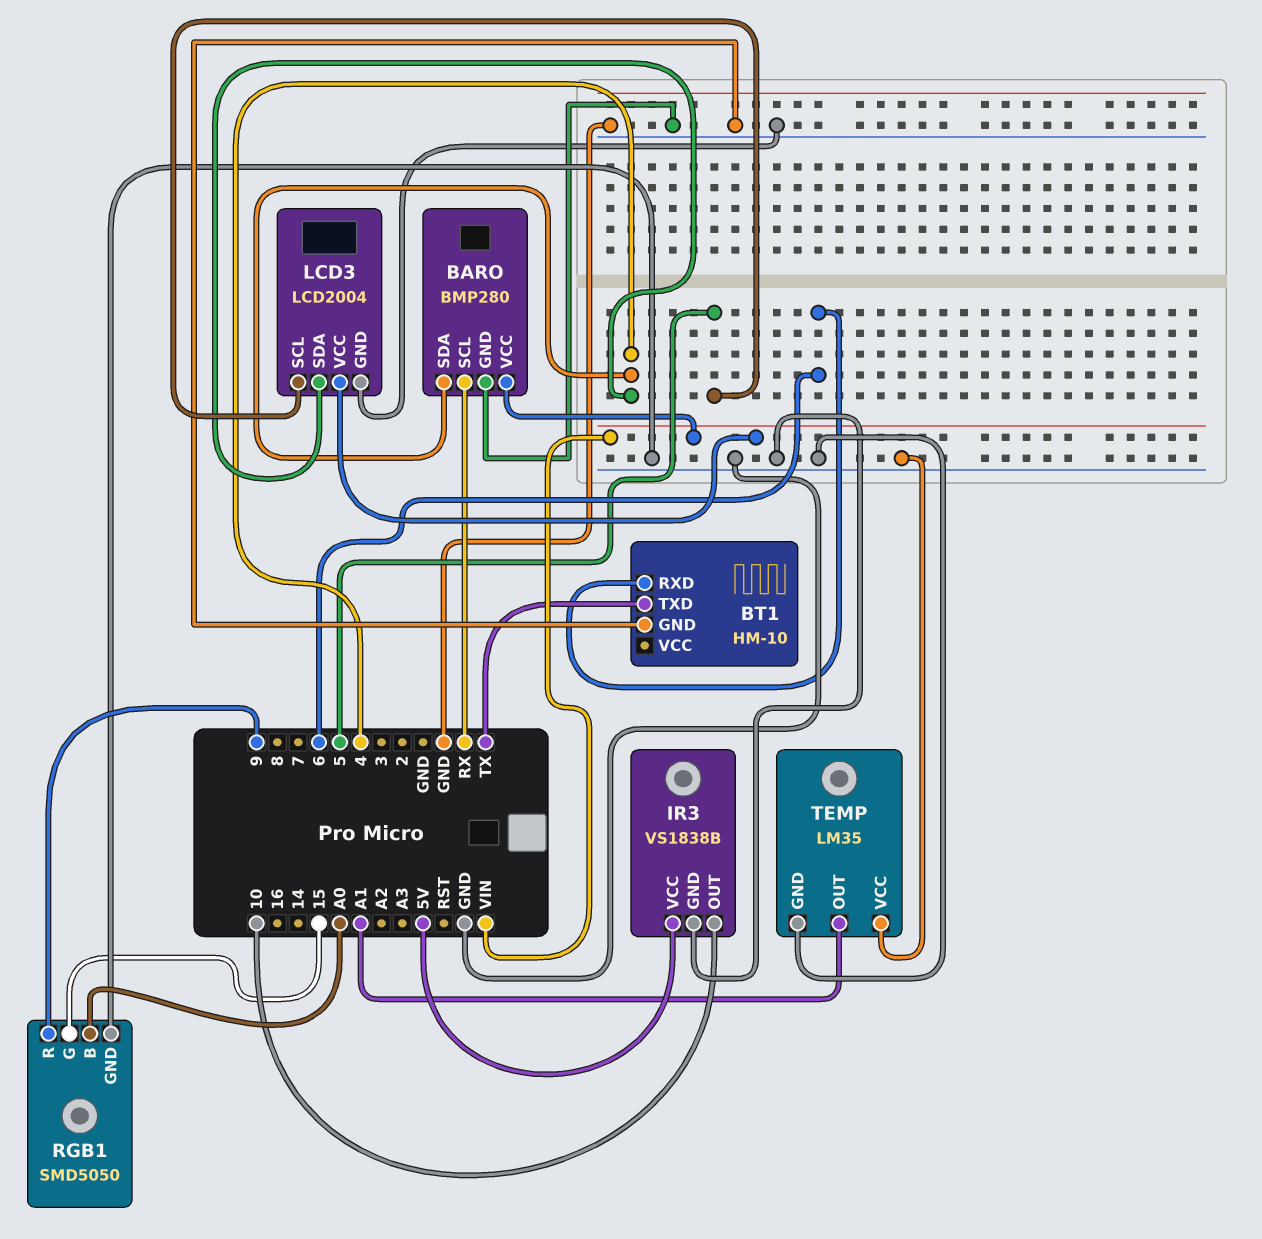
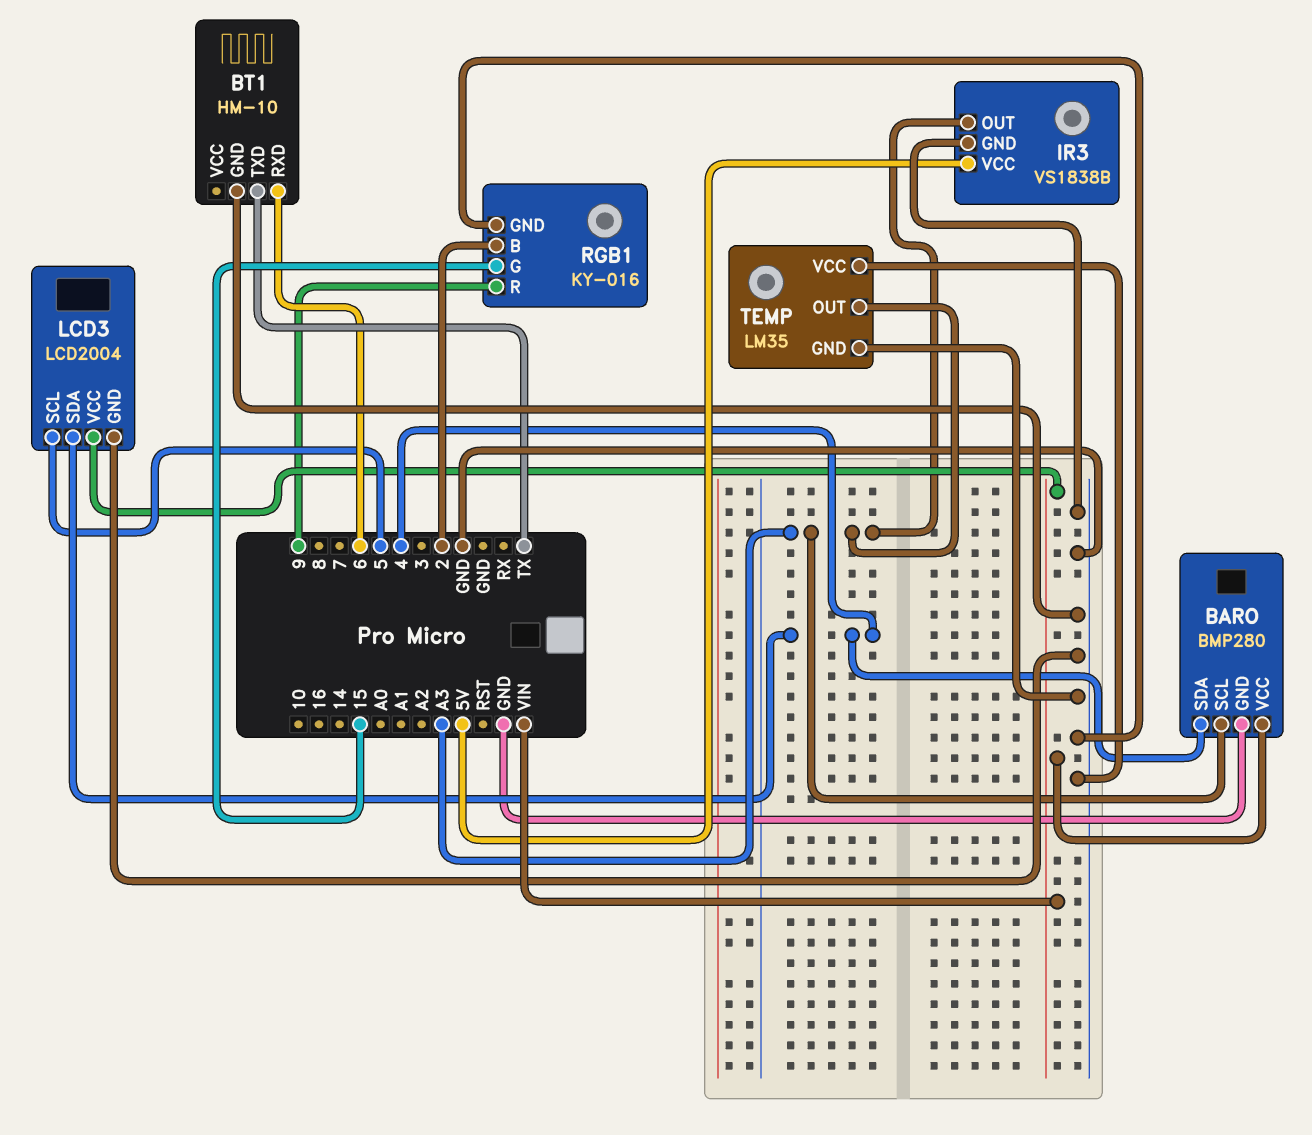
BARO pin SCL: RX -> A3
IR3 pin OUT: 10 -> A3
RGB1: SMD5050 -> KY-016
RGB1 pin B: A0 -> 2
TEMP pin OUT: A1 -> A3

